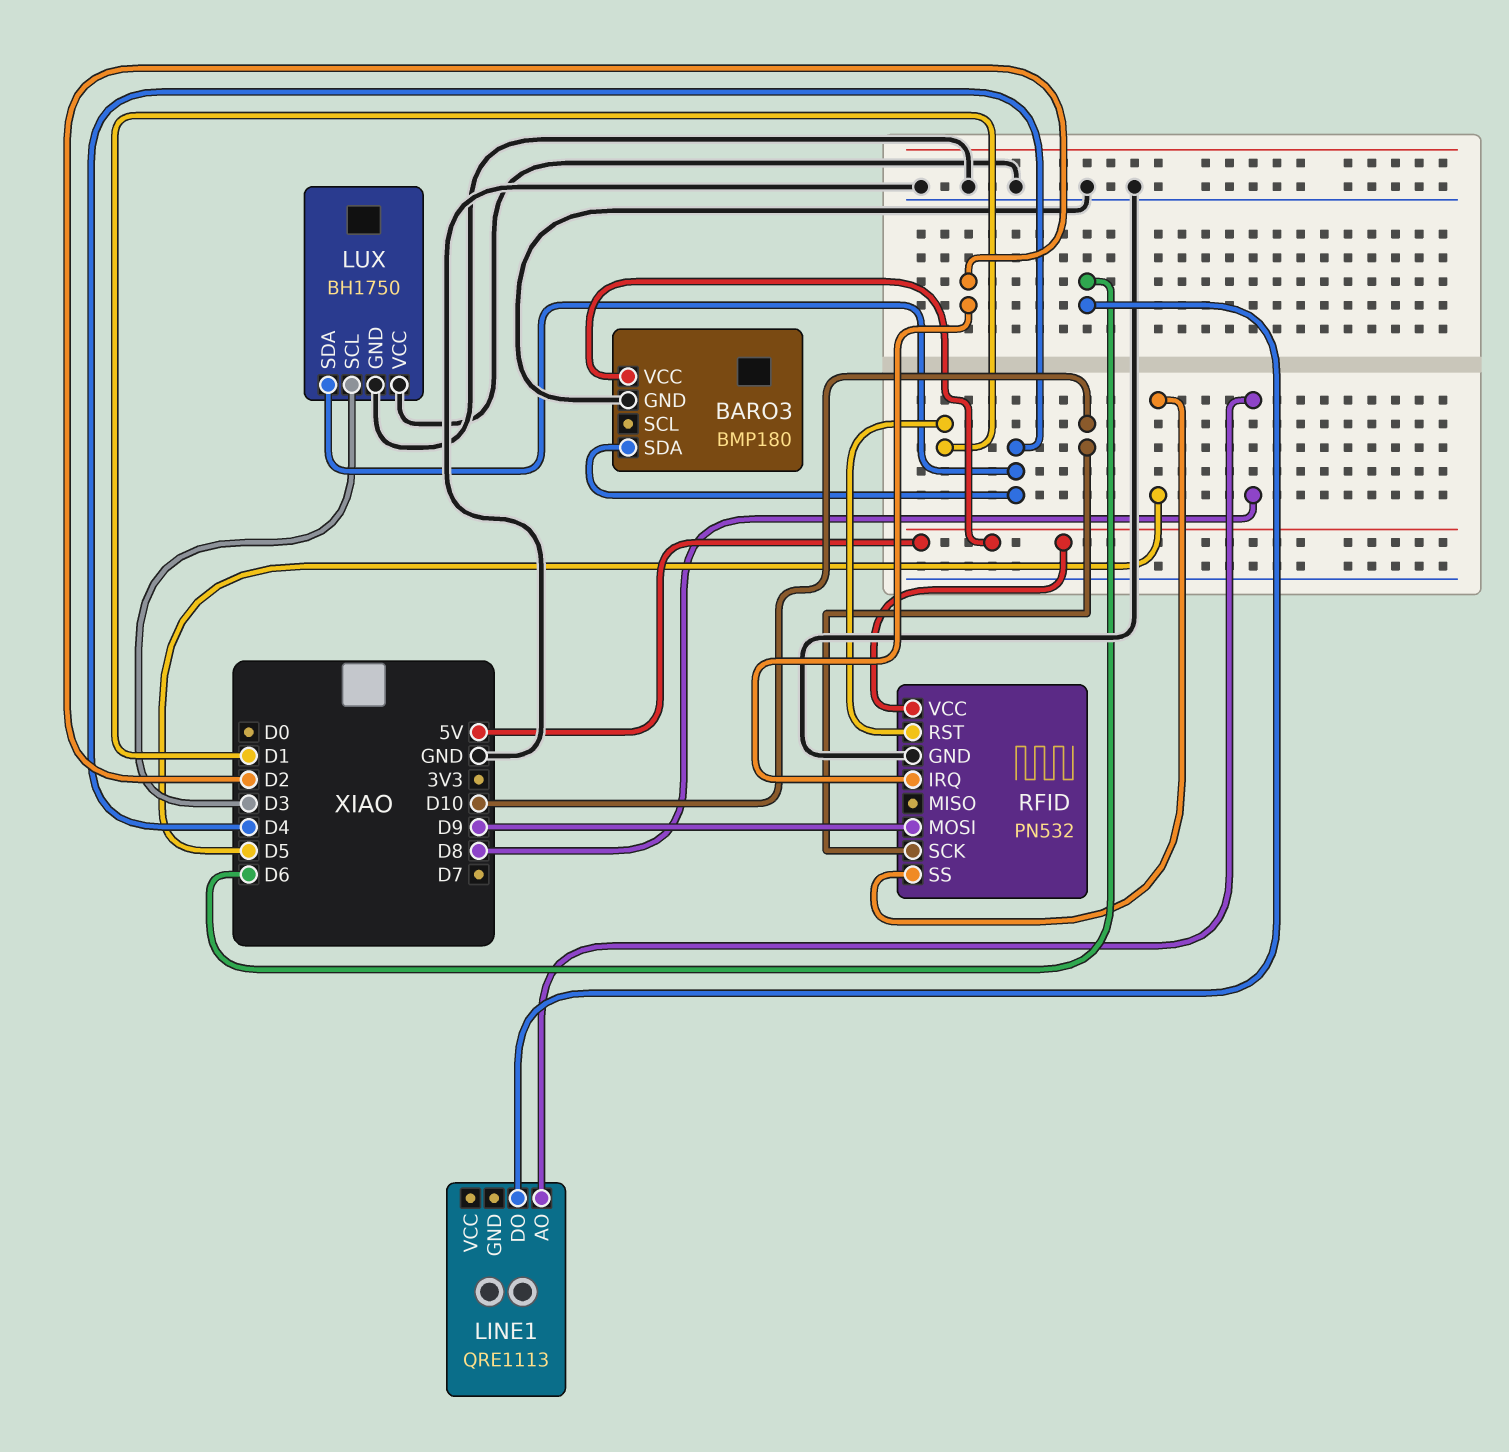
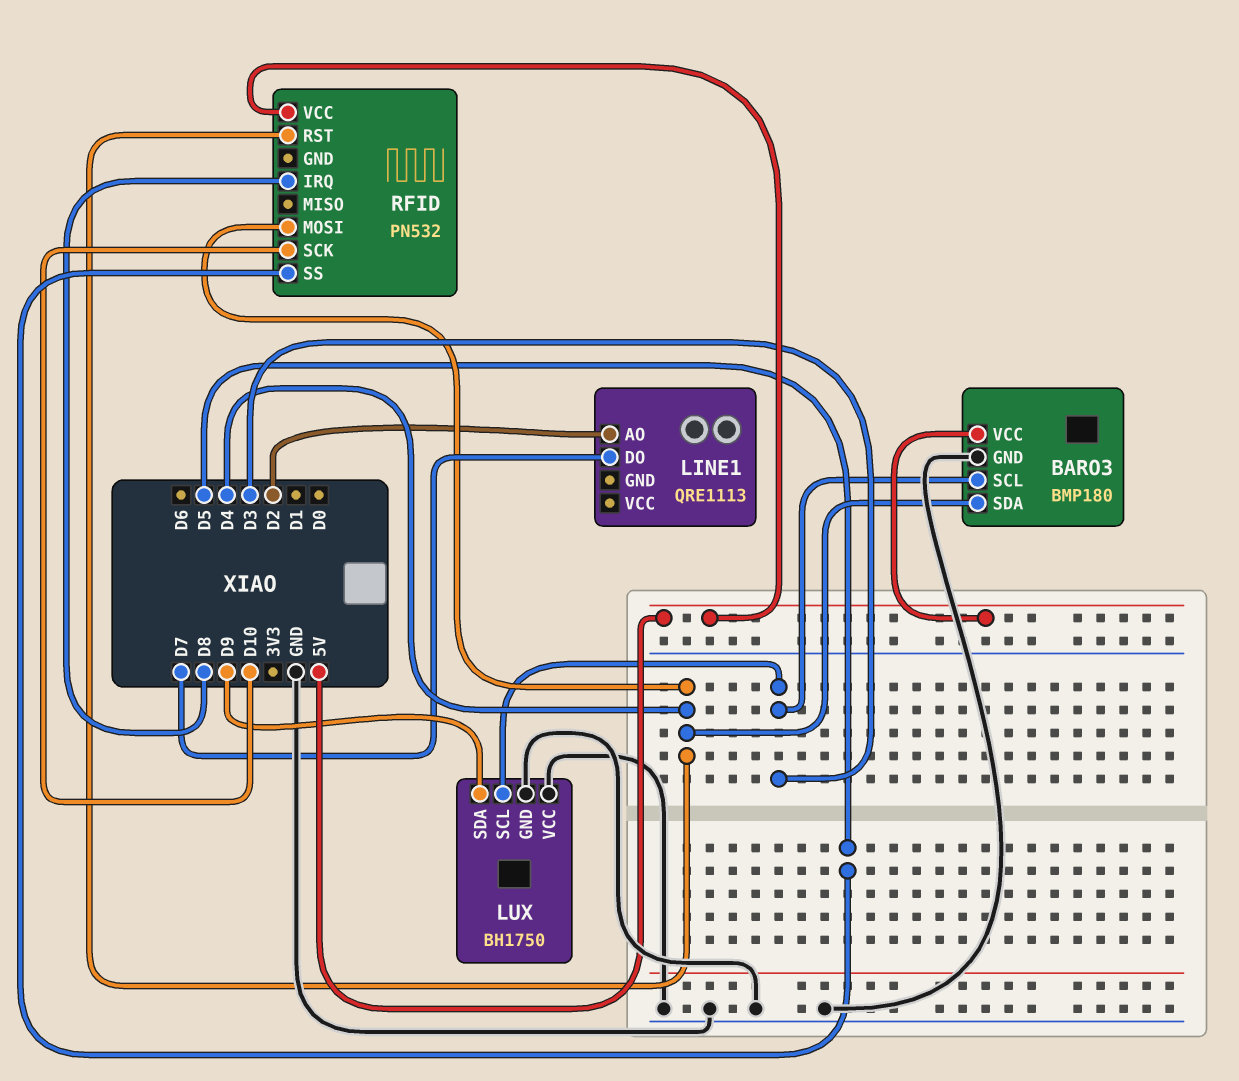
BARO3 pin SCL: none -> D3
LINE1 pin AO: D8 -> D2
LINE1 pin DO: D6 -> D7
LUX pin SDA: D4 -> D9
RFID pin GND: GND -> none
RFID pin IRQ: D2 -> D8
RFID pin MOSI: D9 -> D4
RFID pin RST: D1 -> D4

